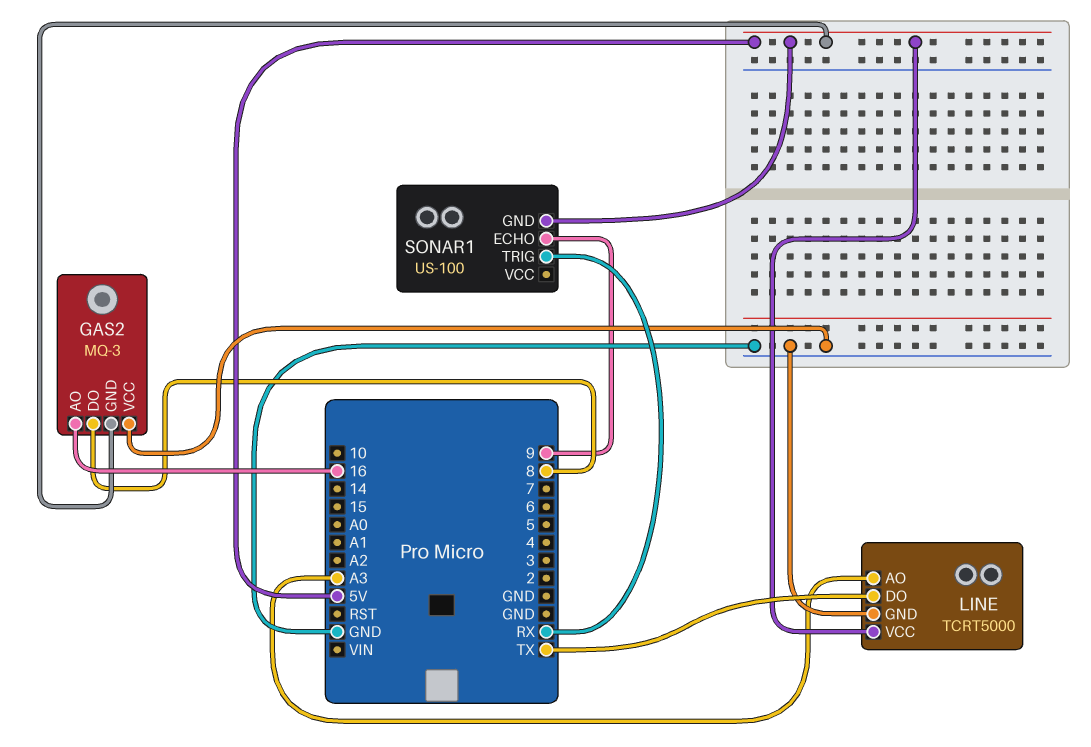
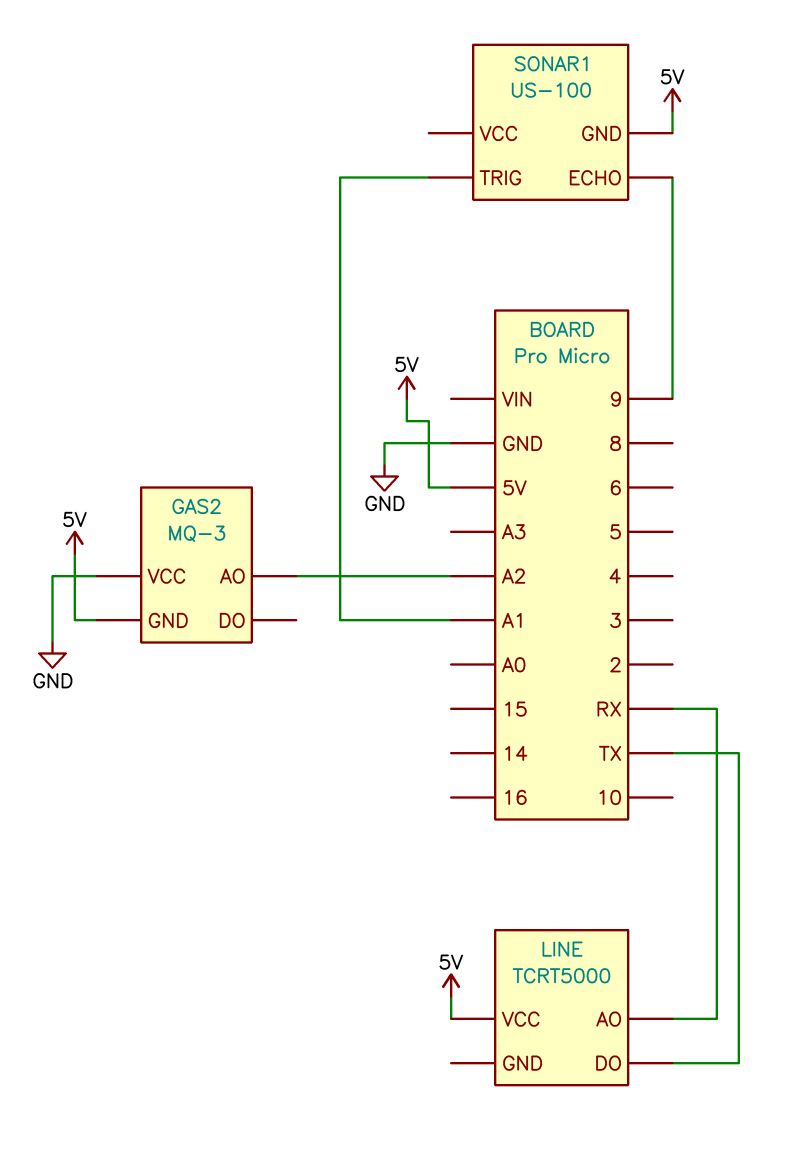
GAS2 pin AO: 16 -> A2
GAS2 pin DO: 8 -> none
LINE pin AO: A3 -> RX
LINE pin GND: GND -> none
SONAR1 pin TRIG: RX -> A1

